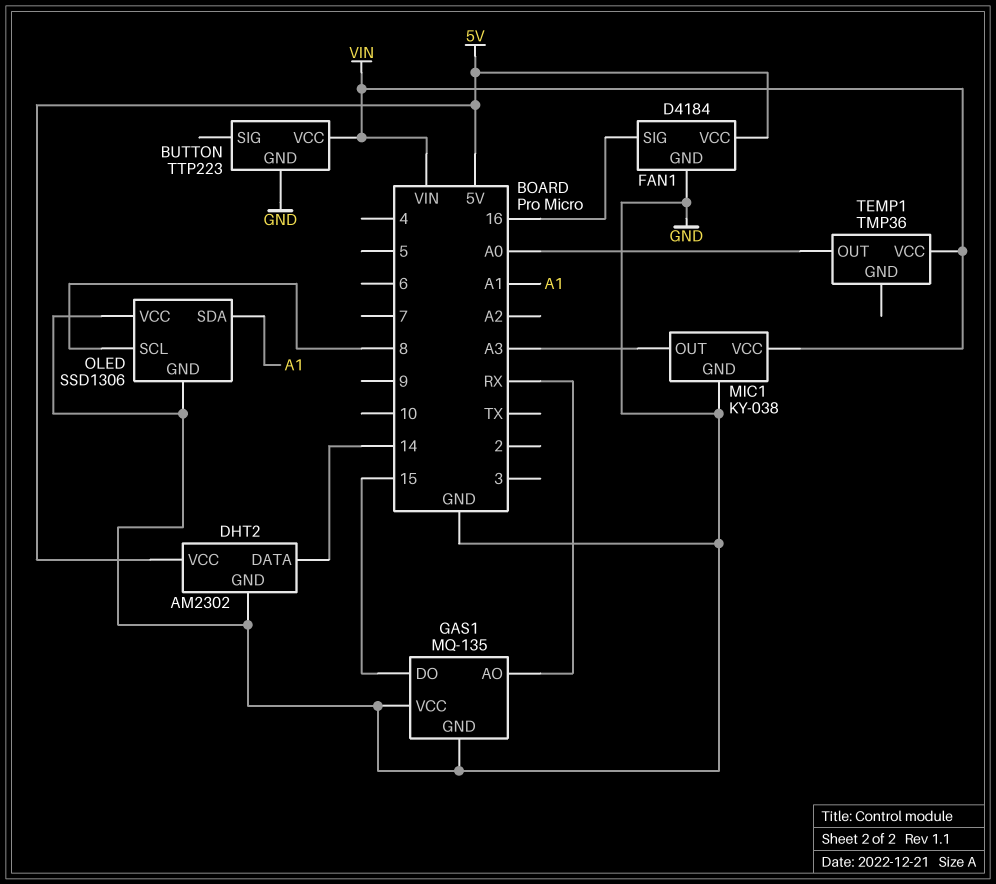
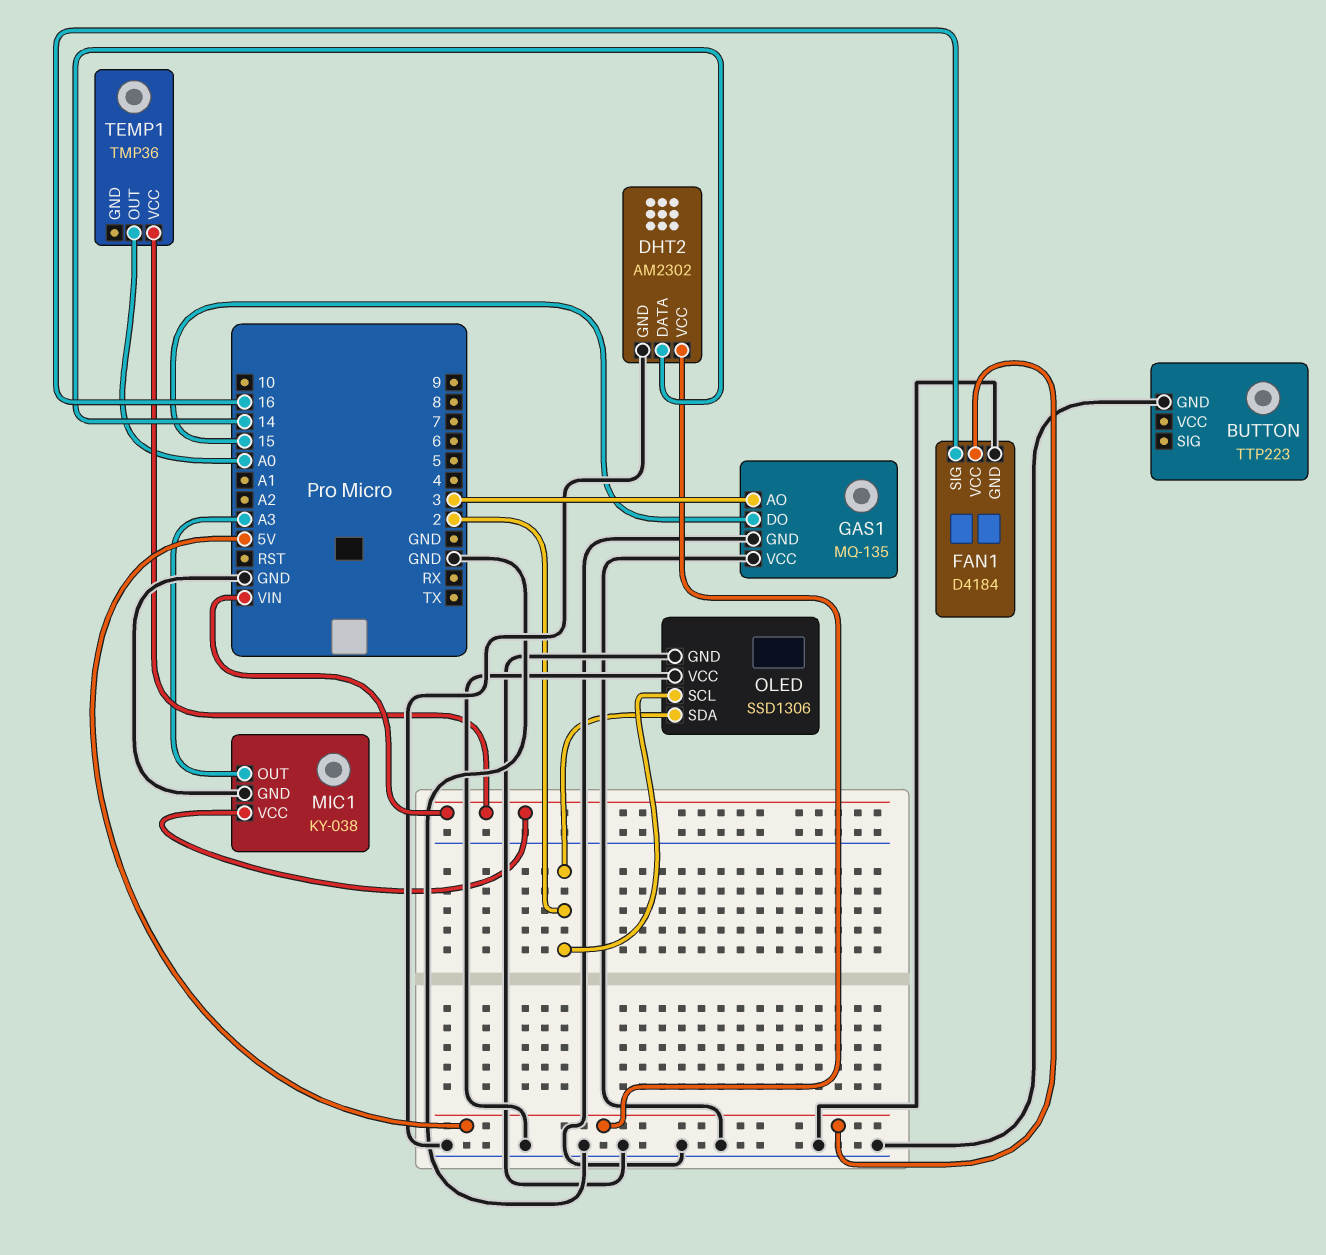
BUTTON pin VCC: VIN -> none
GAS1 pin AO: RX -> 3
OLED pin SCL: 8 -> 2
OLED pin SDA: A1 -> 2

